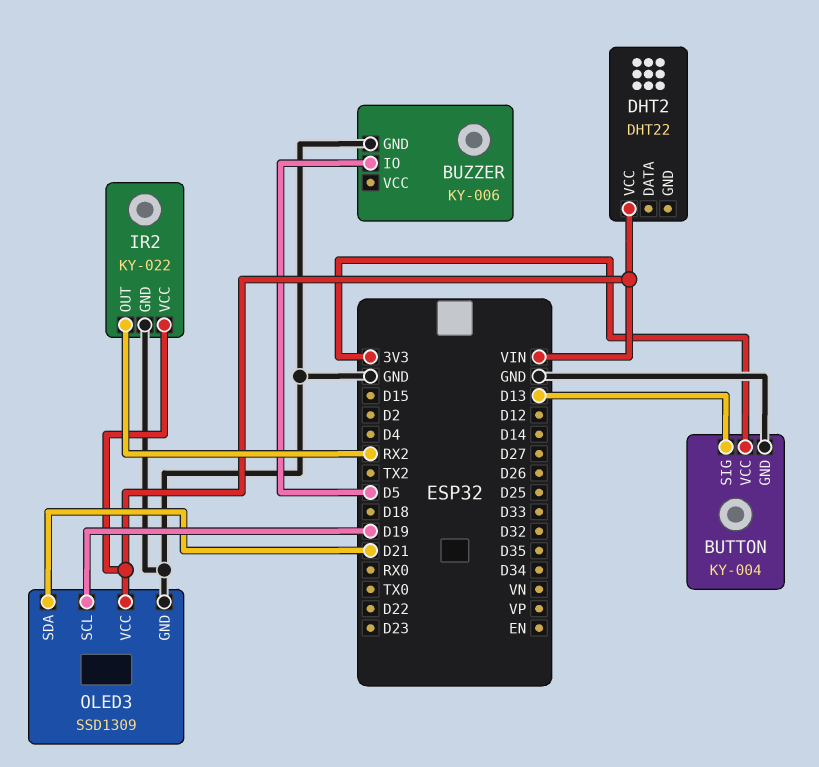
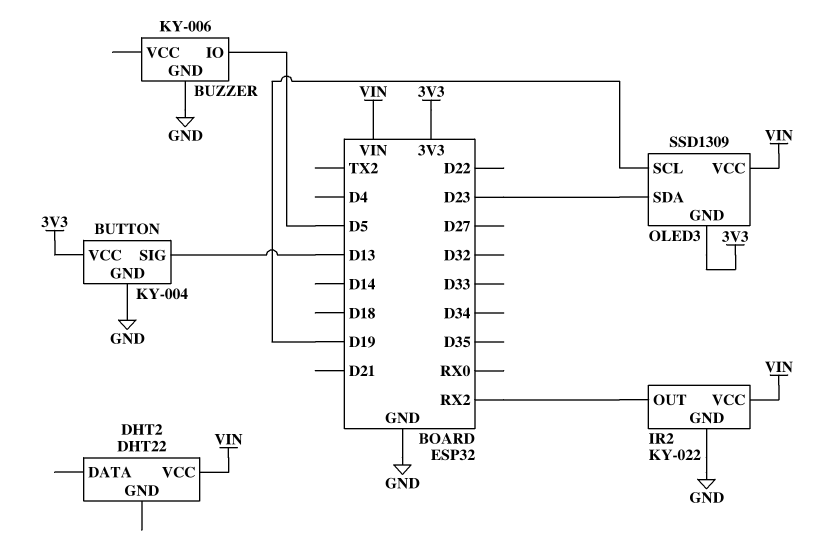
OLED3 pin GND: GND -> 3V3
OLED3 pin SDA: D21 -> D23

